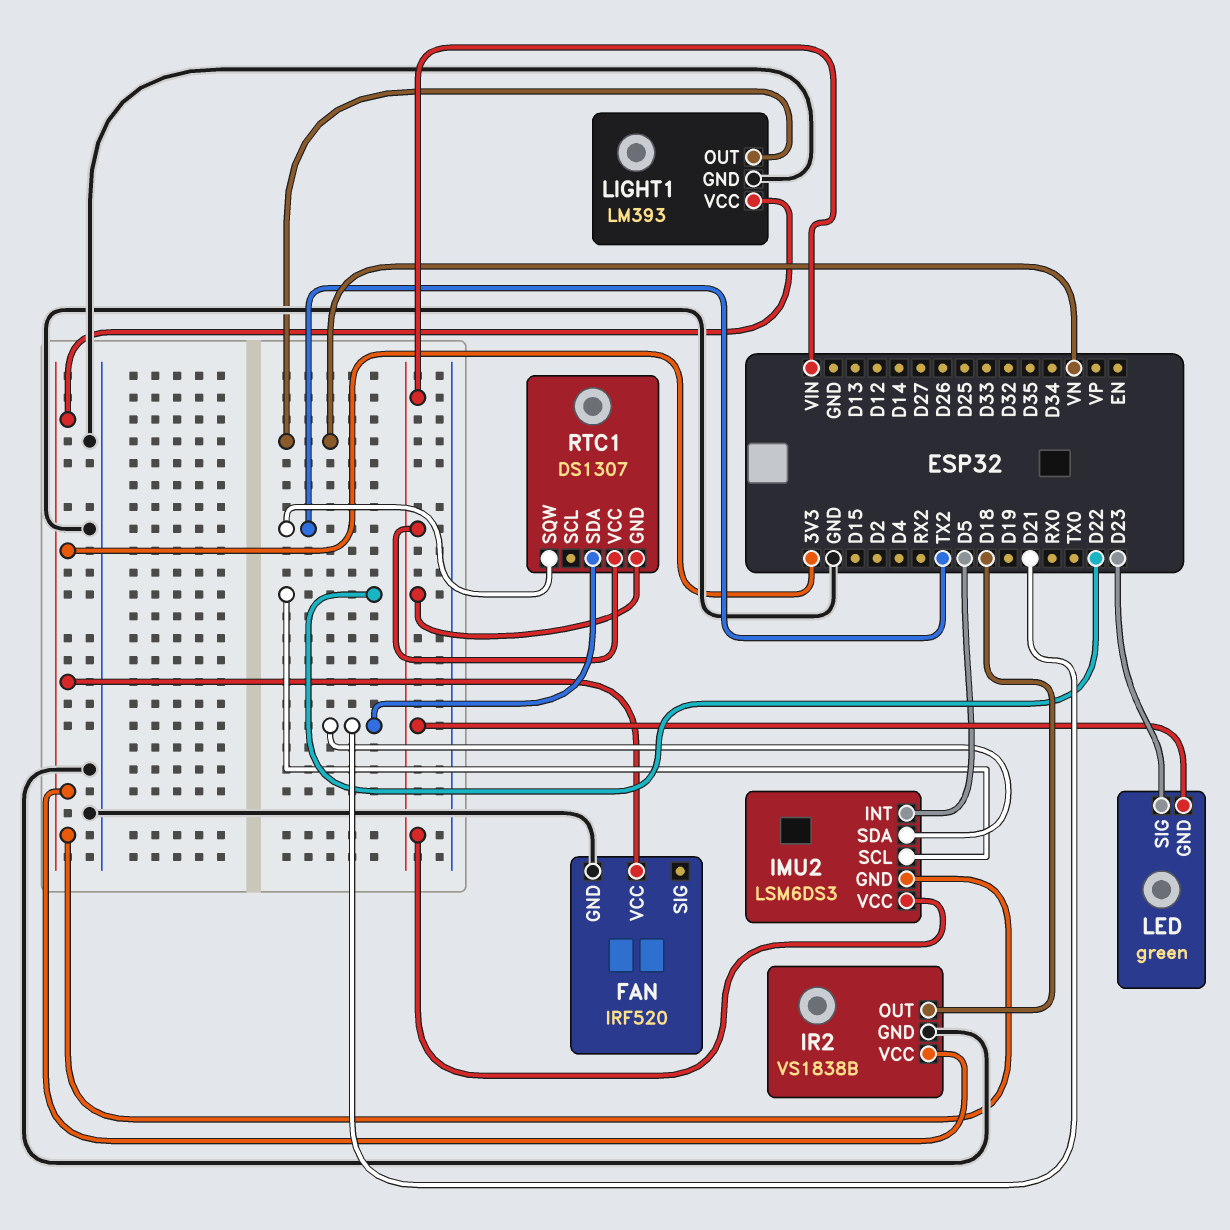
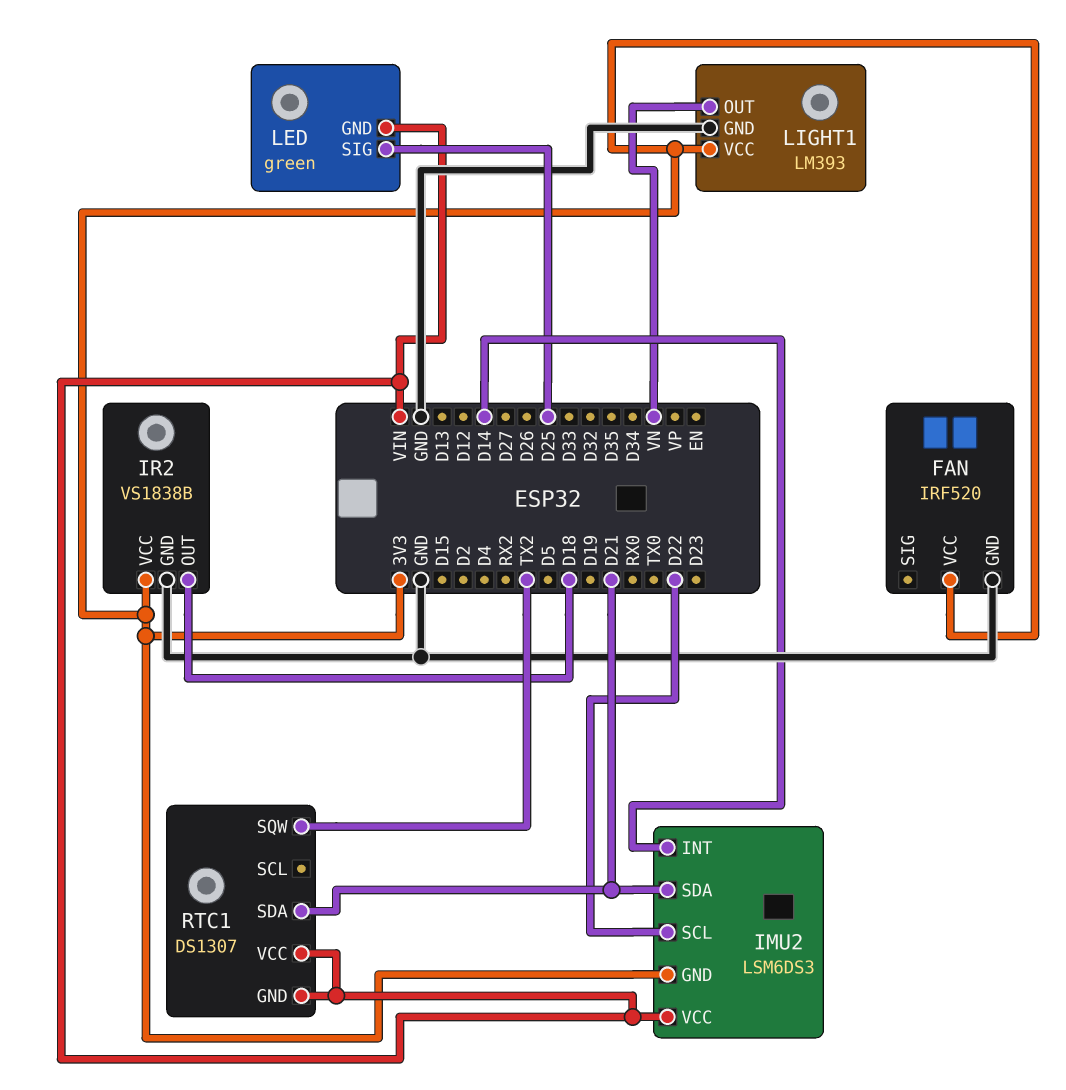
IMU2 pin INT: D5 -> D14
LED pin SIG: D23 -> D25

